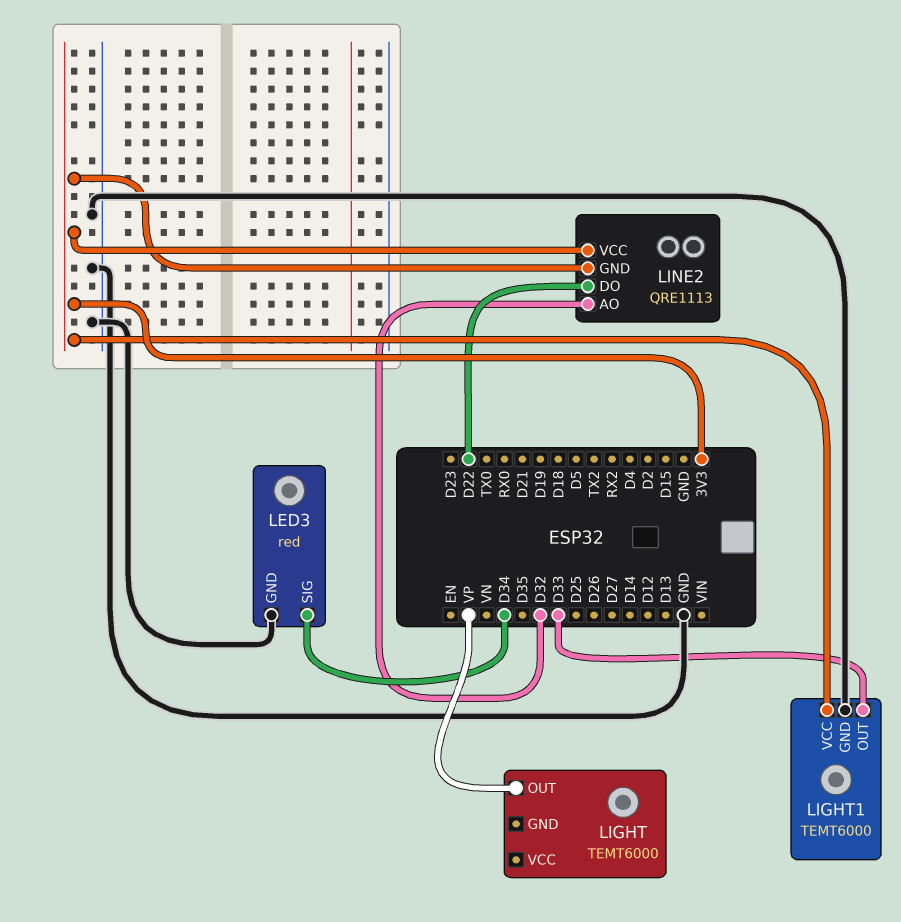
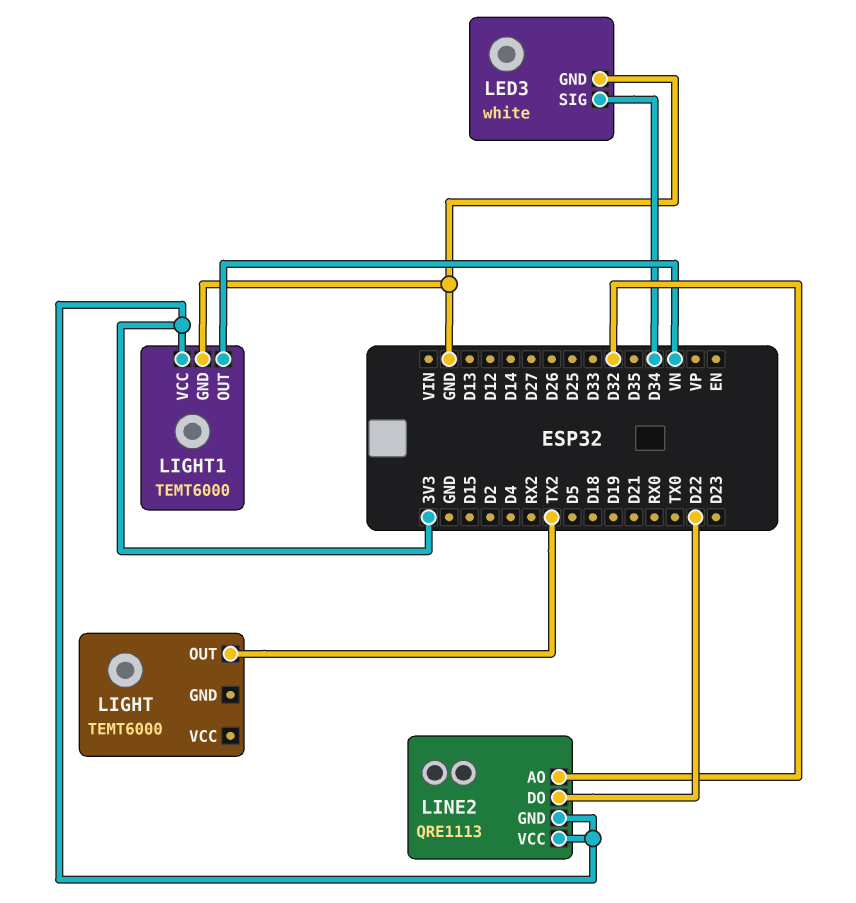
LED3: red -> white
LIGHT pin OUT: VP -> TX2
LIGHT1 pin OUT: D33 -> VN

